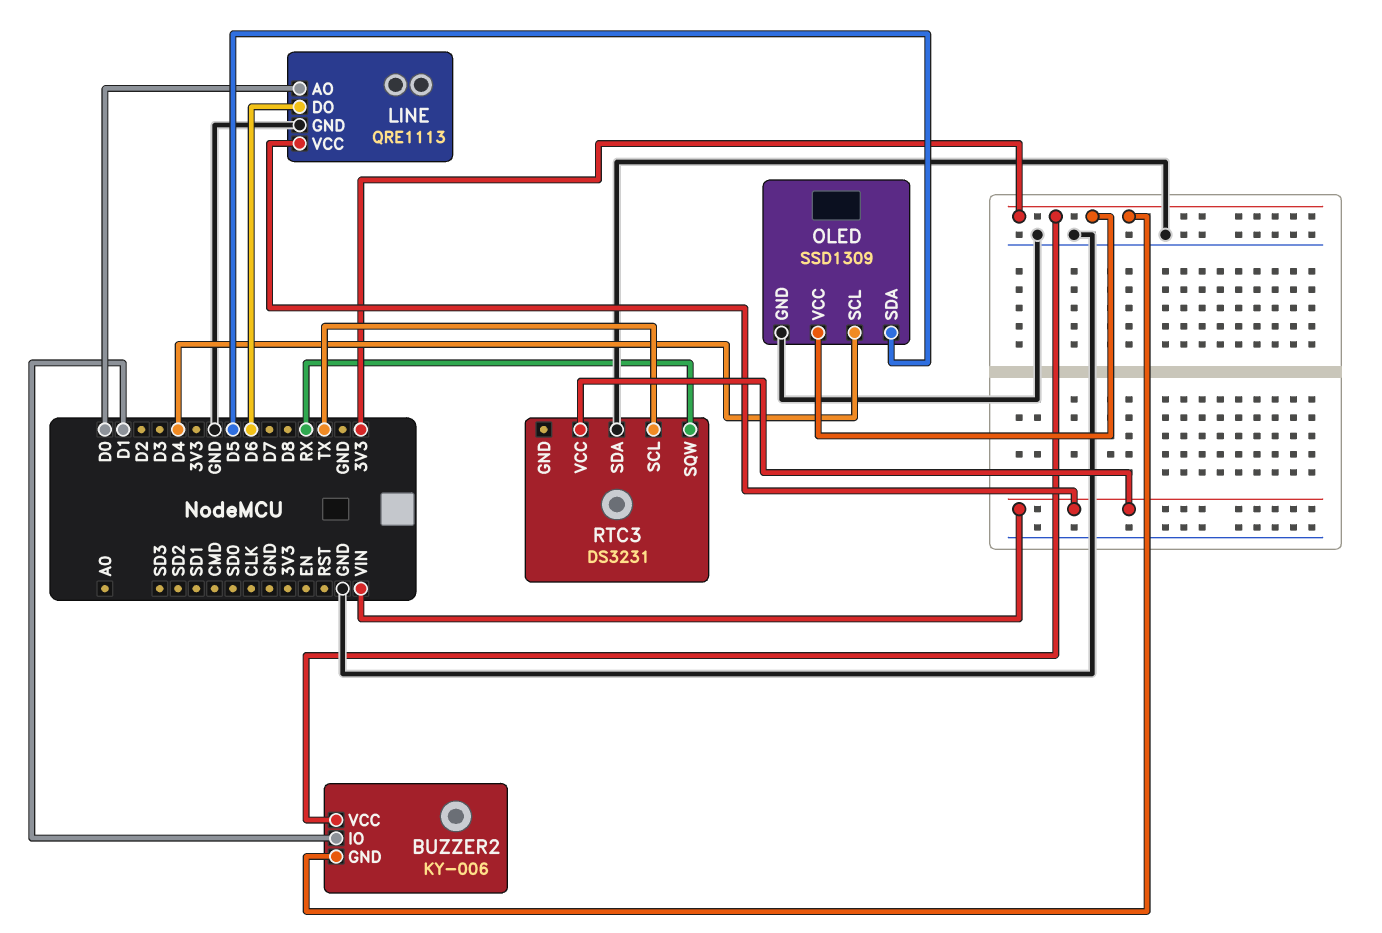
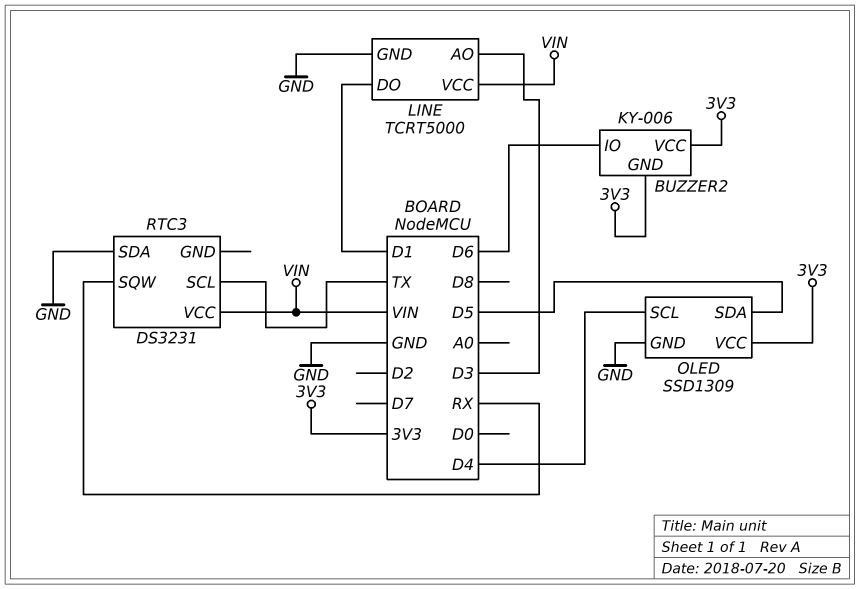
BUZZER2 pin IO: D1 -> D6
LINE: QRE1113 -> TCRT5000
LINE pin AO: D0 -> D3
LINE pin DO: D6 -> D1

